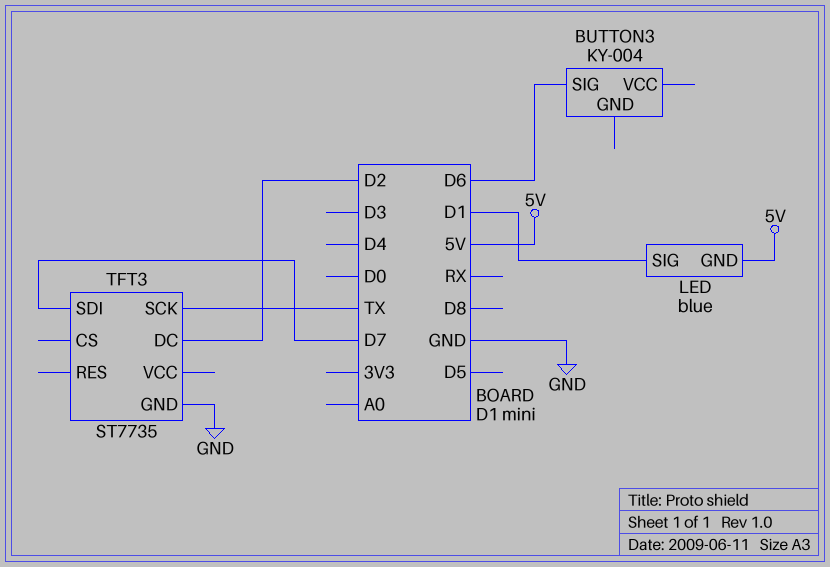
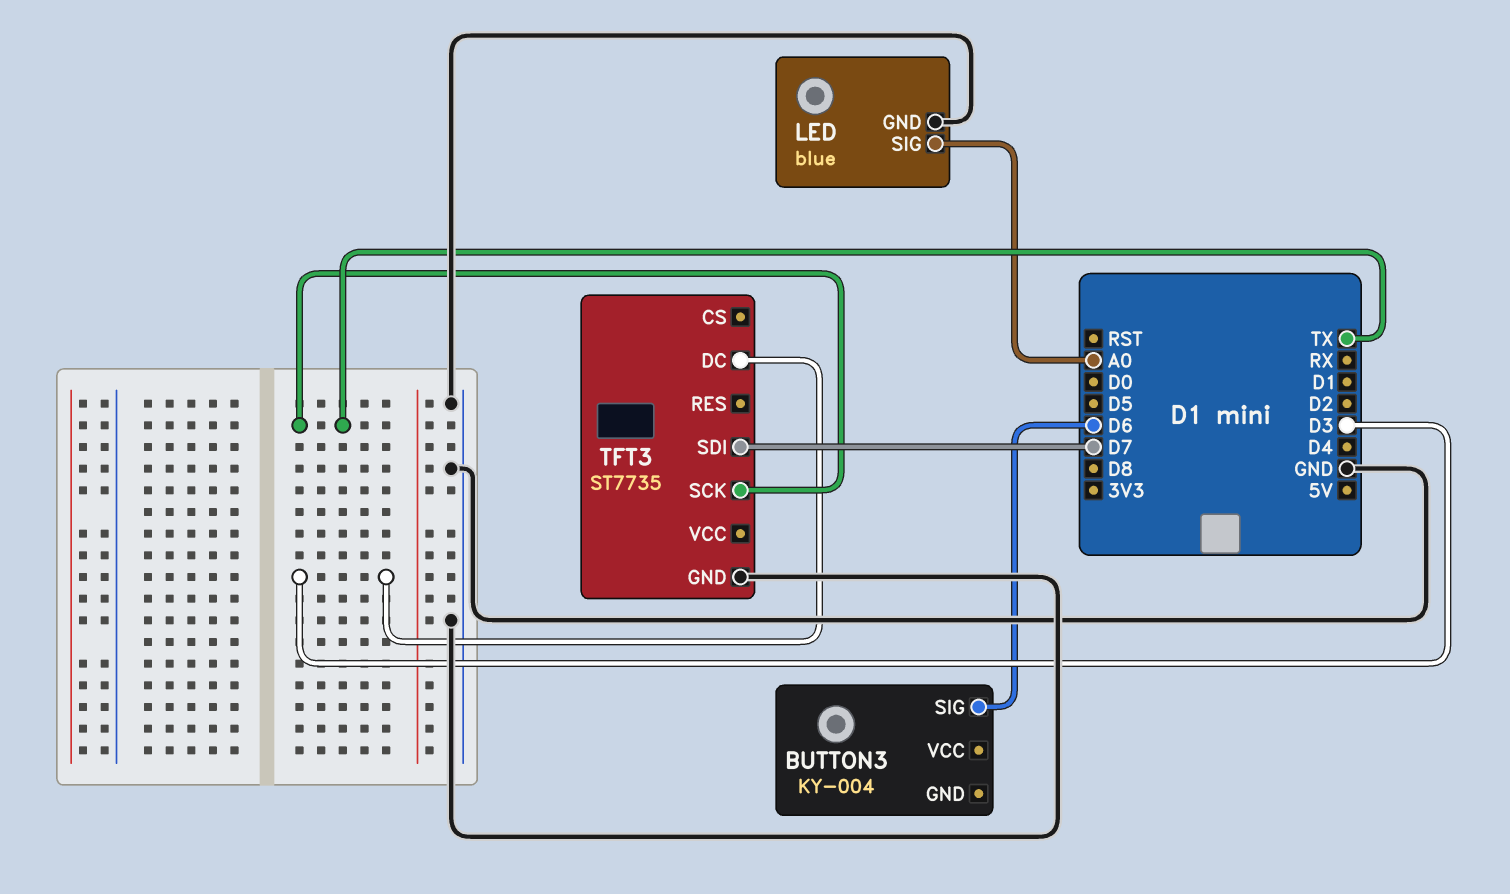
LED pin GND: 5V -> GND
LED pin SIG: D1 -> A0
TFT3 pin DC: D2 -> D3

